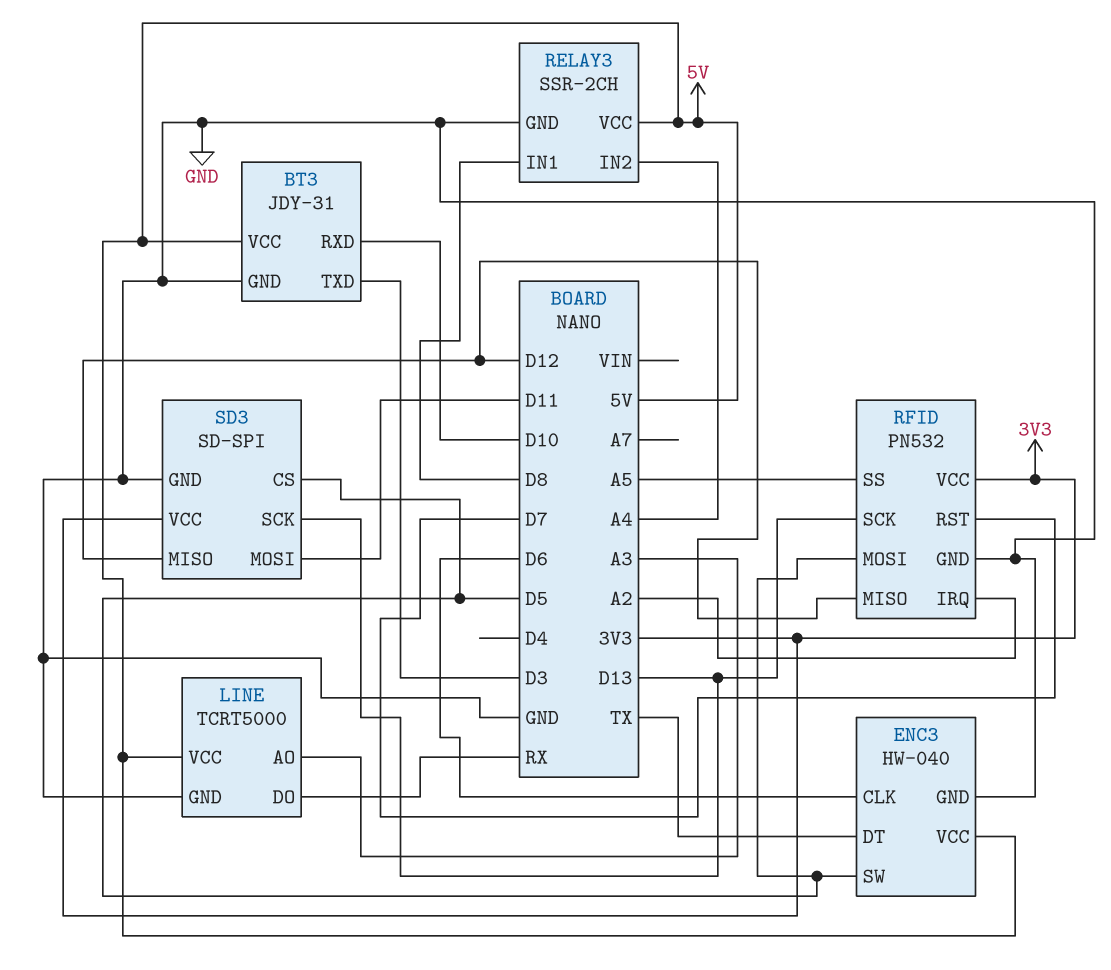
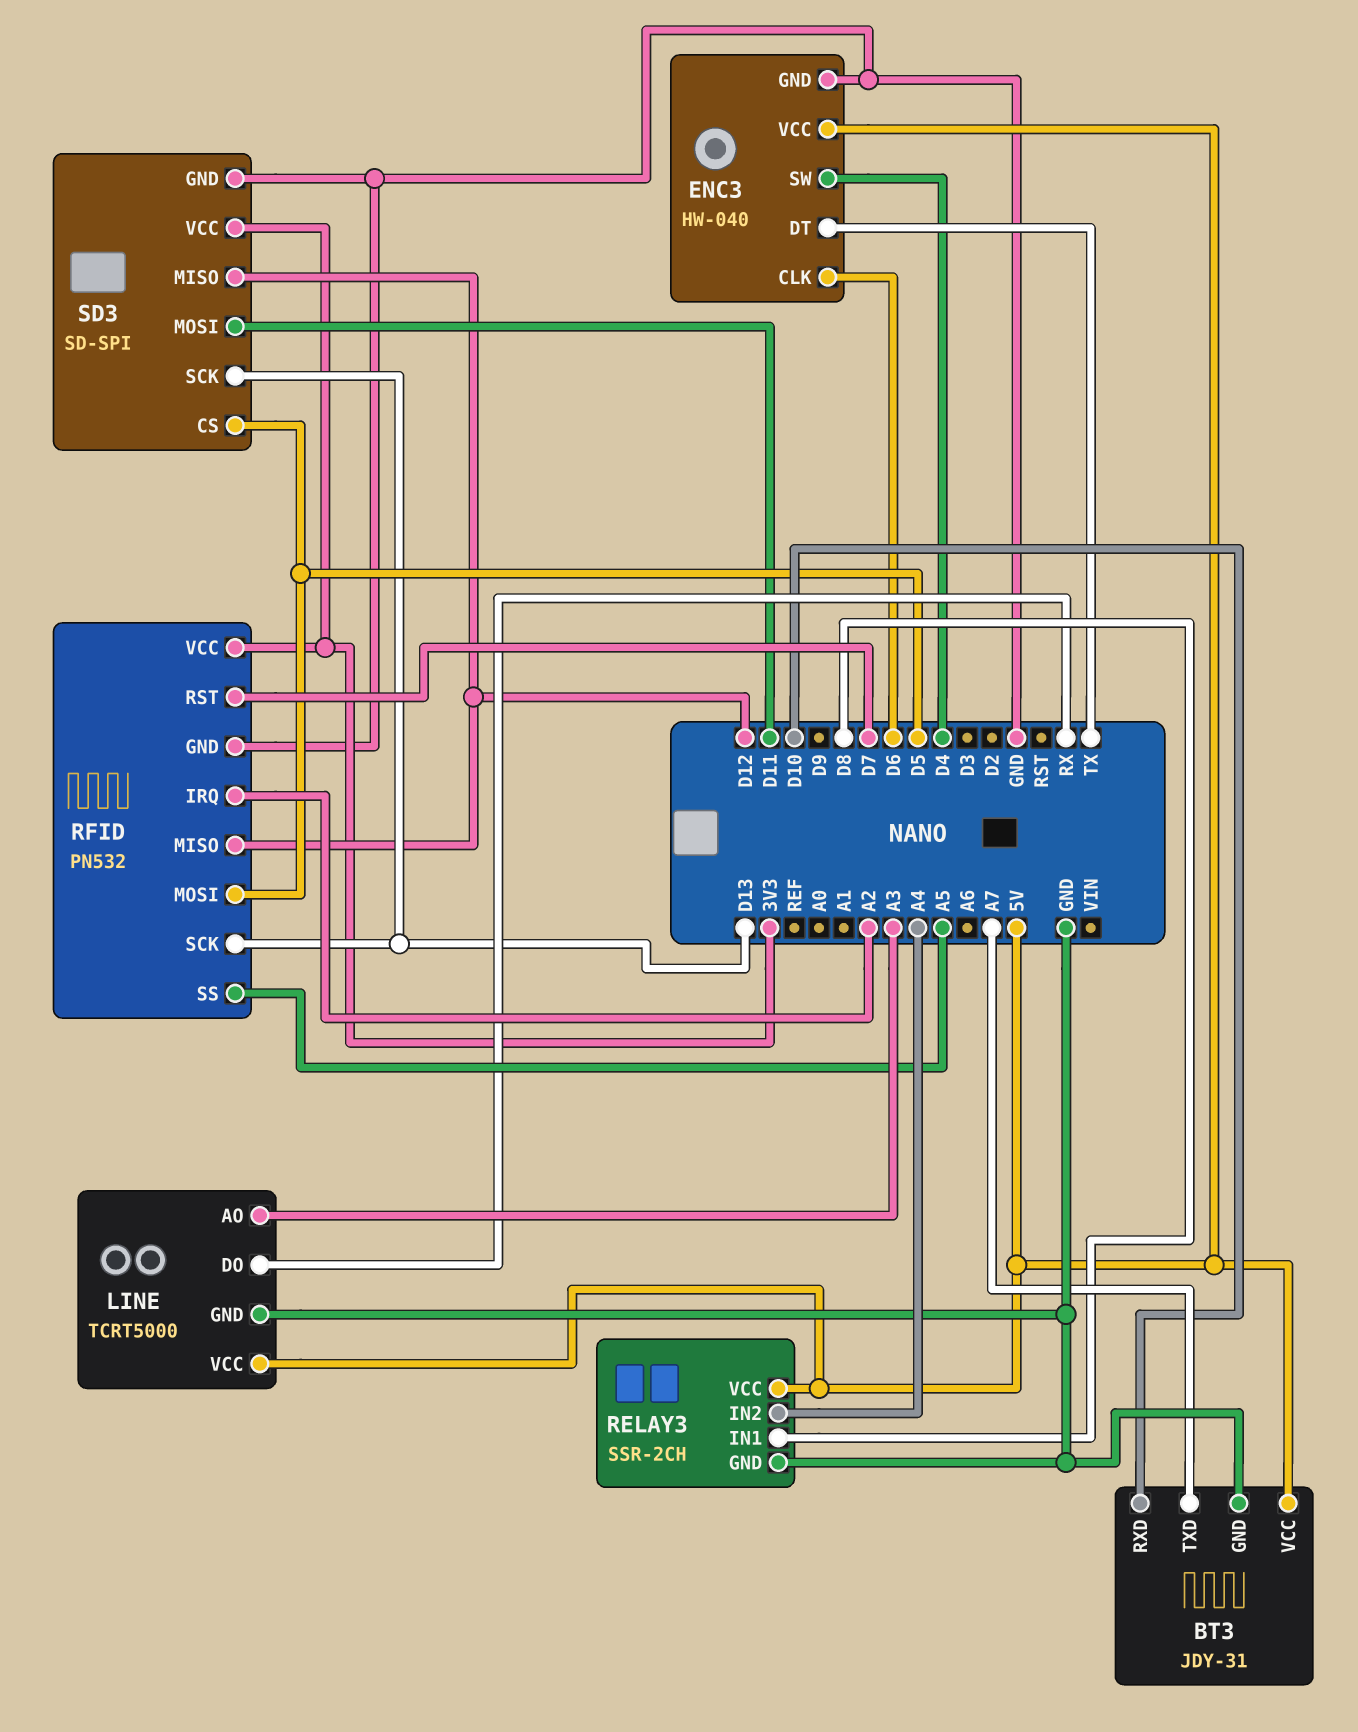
BT3 pin TXD: D3 -> A7
ENC3 pin SW: D5 -> D4

